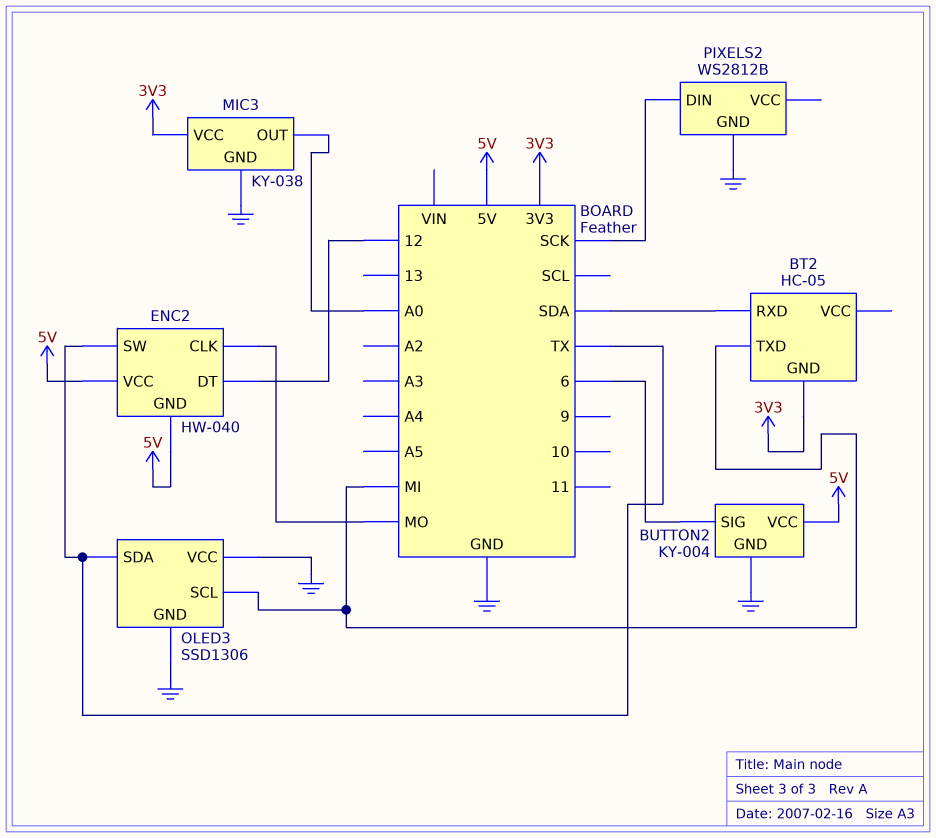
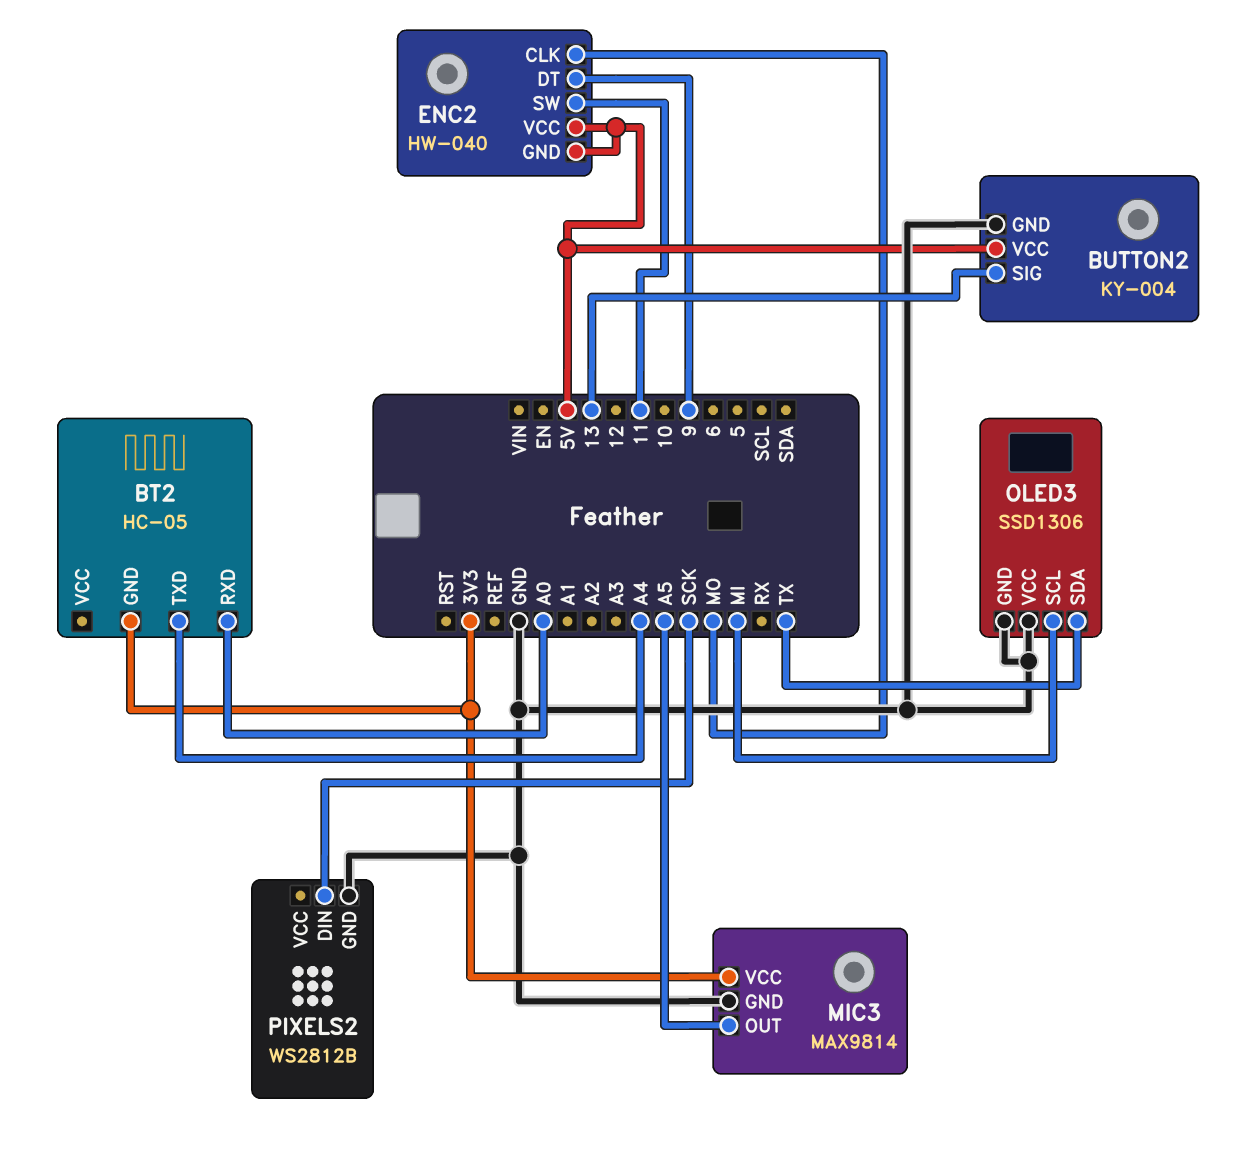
BT2 pin RXD: SDA -> A0
BT2 pin TXD: MI -> A4
BUTTON2 pin SIG: 6 -> 13
ENC2 pin DT: 12 -> 9
ENC2 pin SW: TX -> 11
MIC3: KY-038 -> MAX9814
MIC3 pin OUT: A0 -> A5

